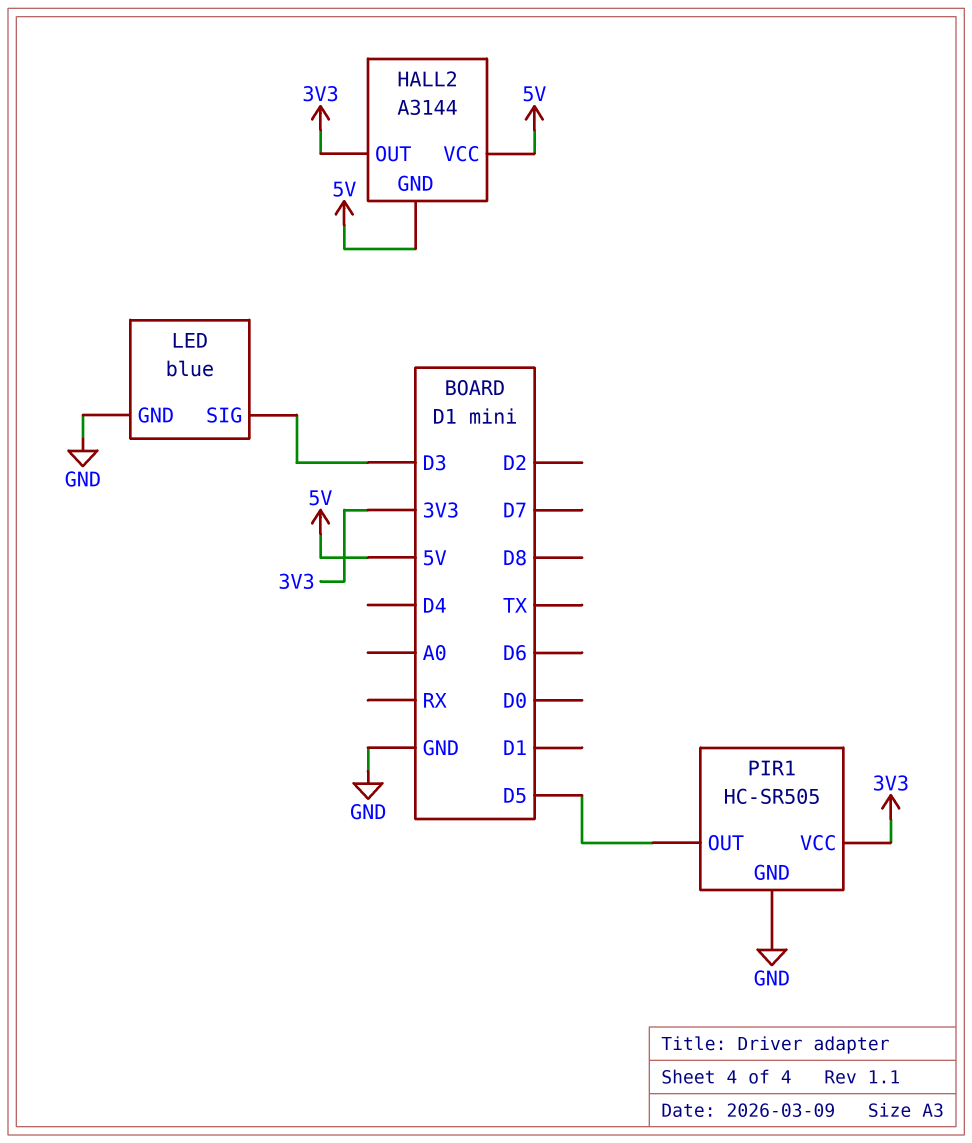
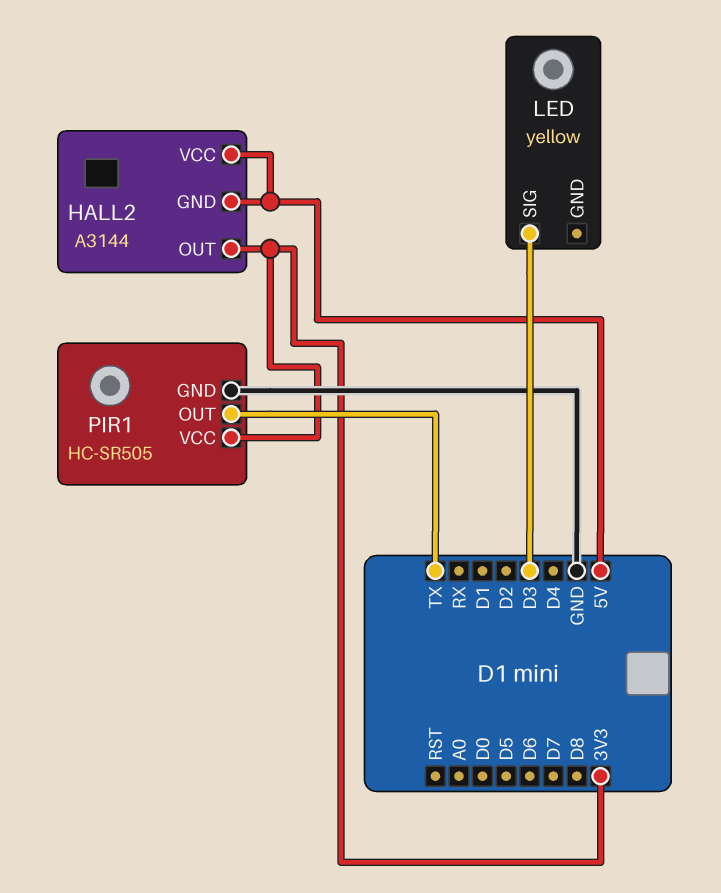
LED: blue -> yellow
LED pin GND: GND -> none
PIR1 pin OUT: D5 -> TX

